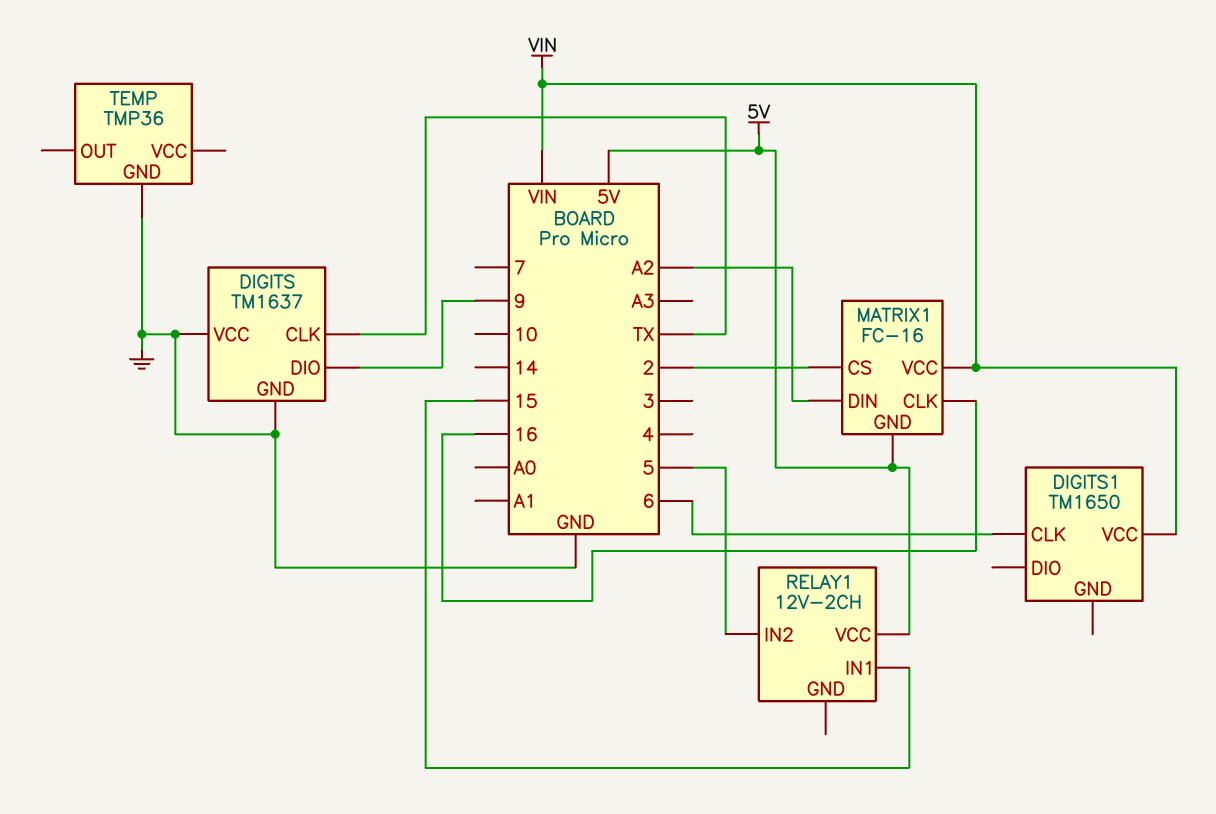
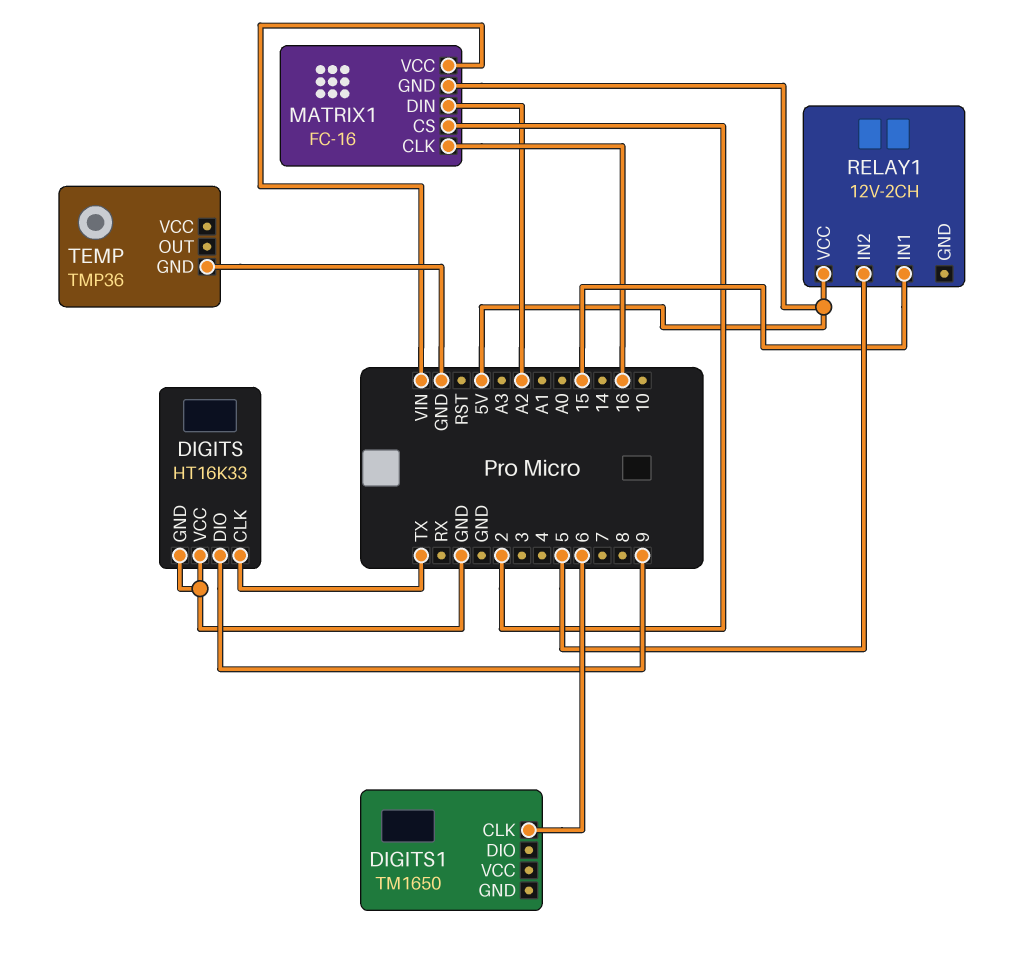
DIGITS: TM1637 -> HT16K33
DIGITS1 pin VCC: VIN -> none

